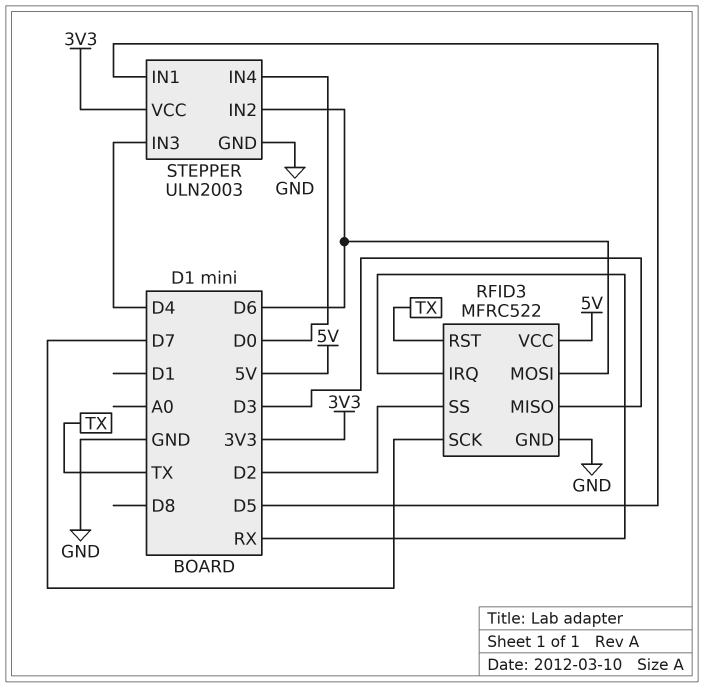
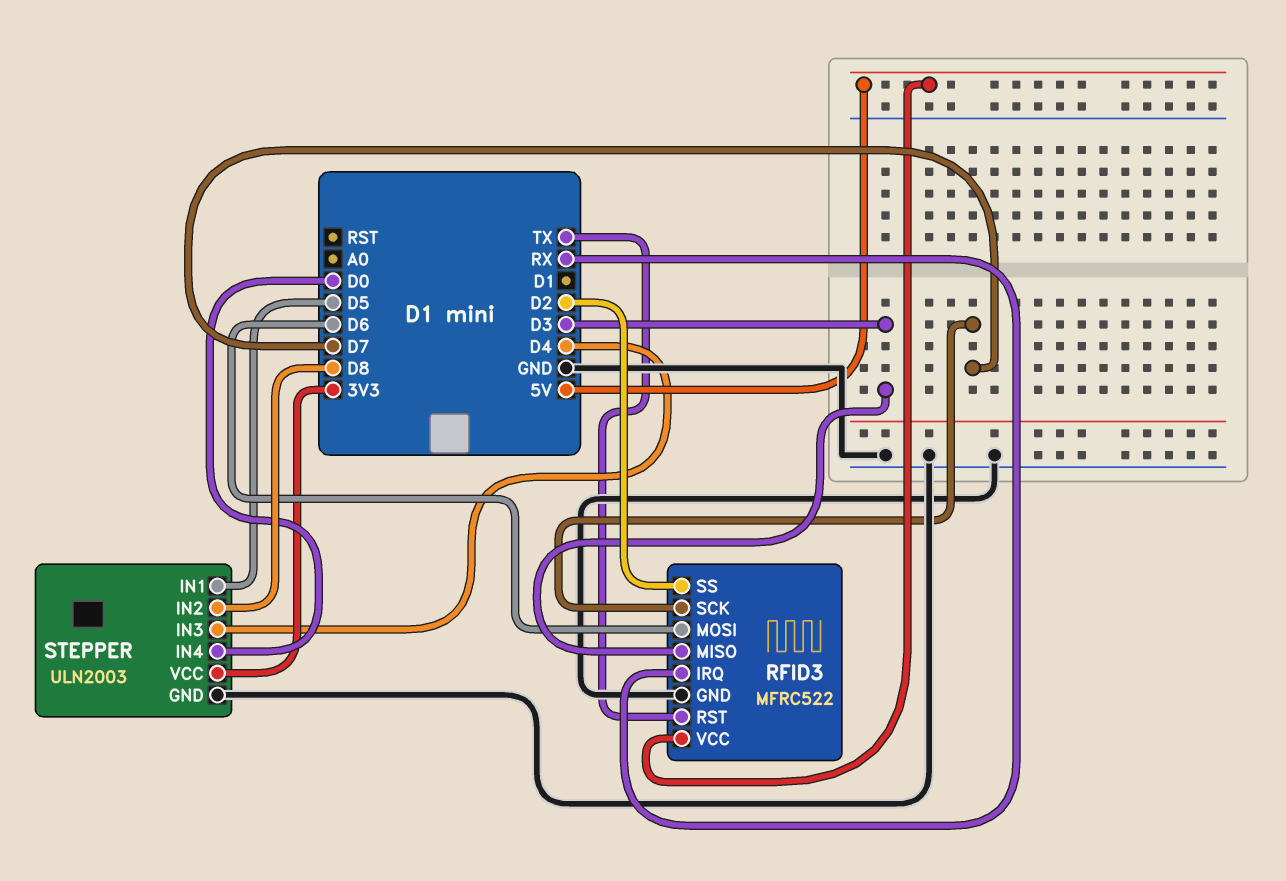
STEPPER pin IN2: D6 -> D8

